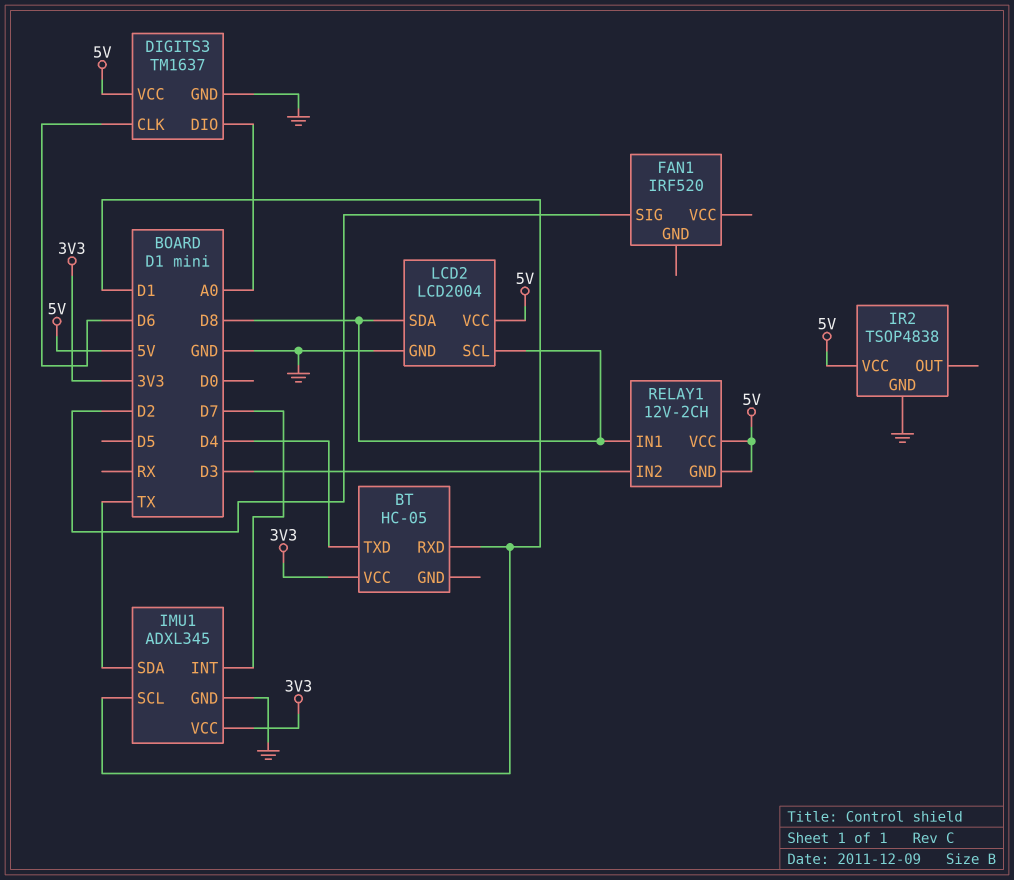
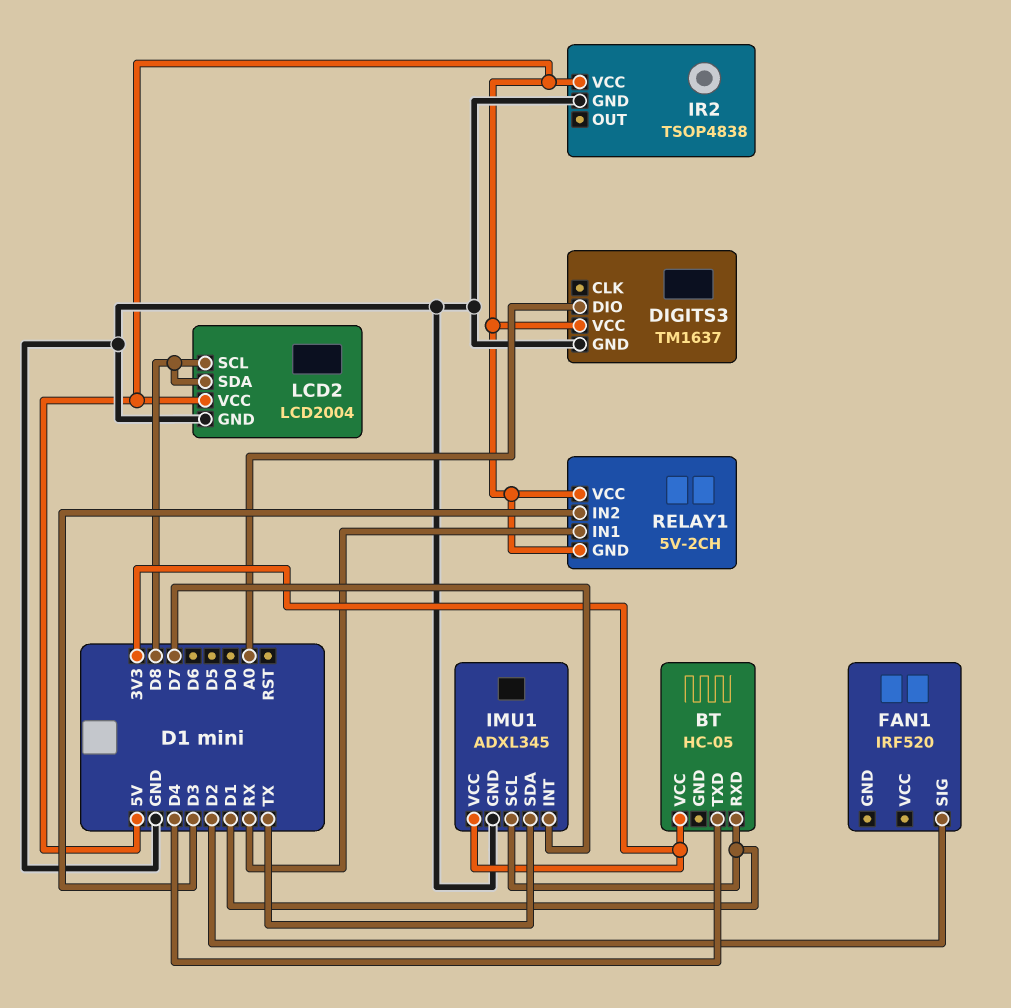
DIGITS3 pin CLK: D6 -> none
RELAY1: 12V-2CH -> 5V-2CH
RELAY1 pin IN1: D8 -> RX

